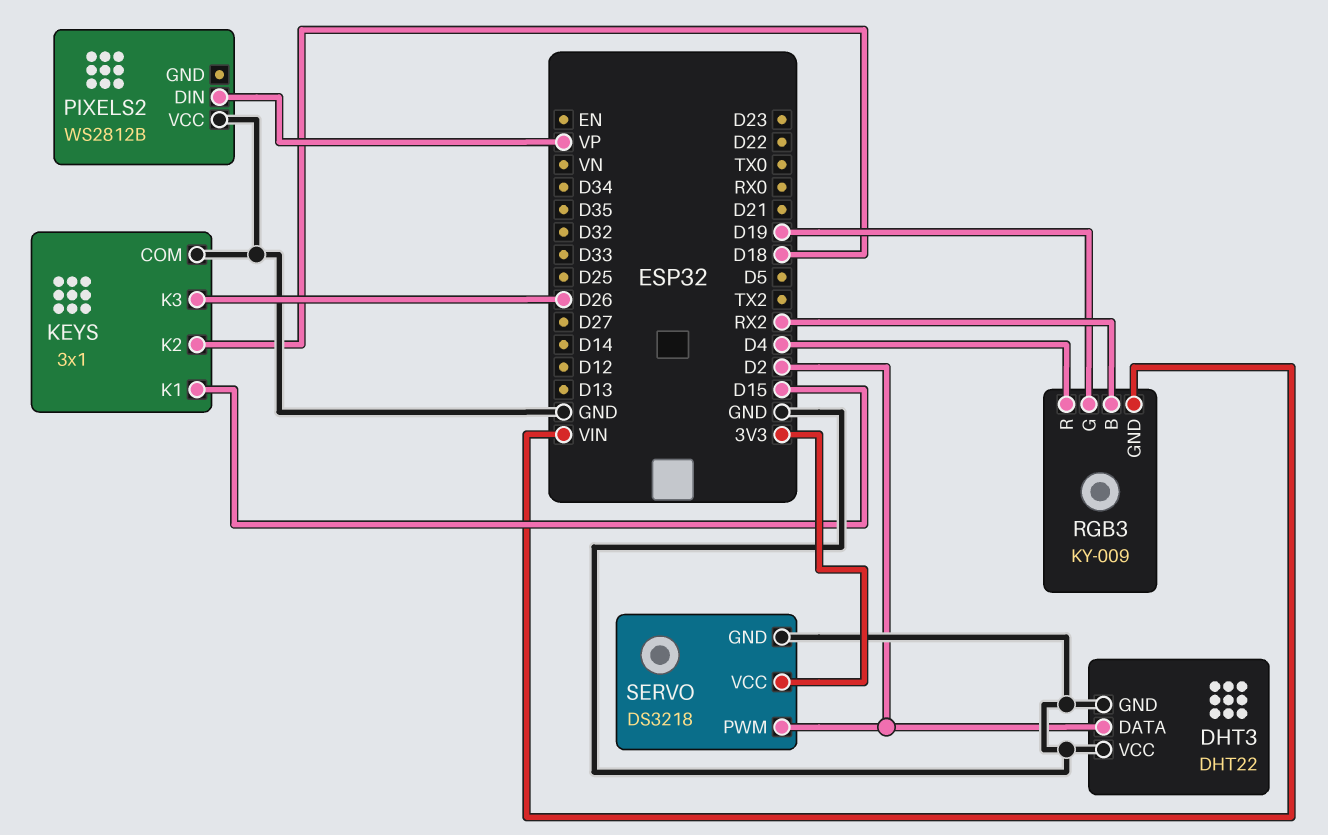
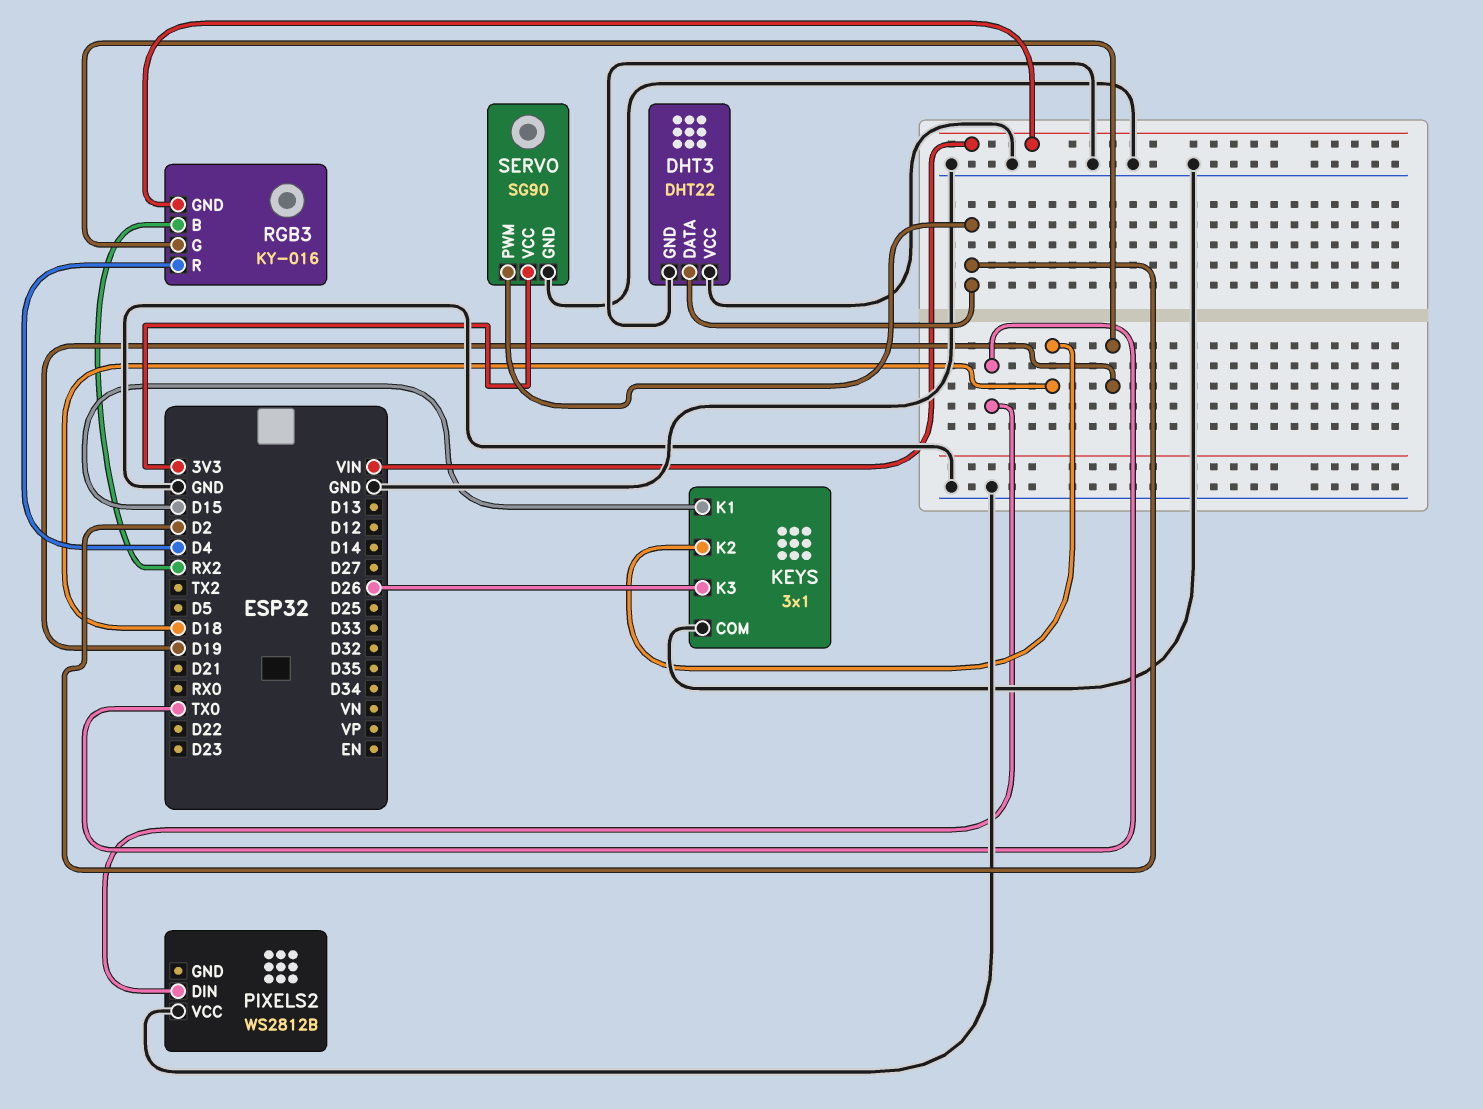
PIXELS2 pin DIN: VP -> TX0
RGB3: KY-009 -> KY-016
SERVO: DS3218 -> SG90

